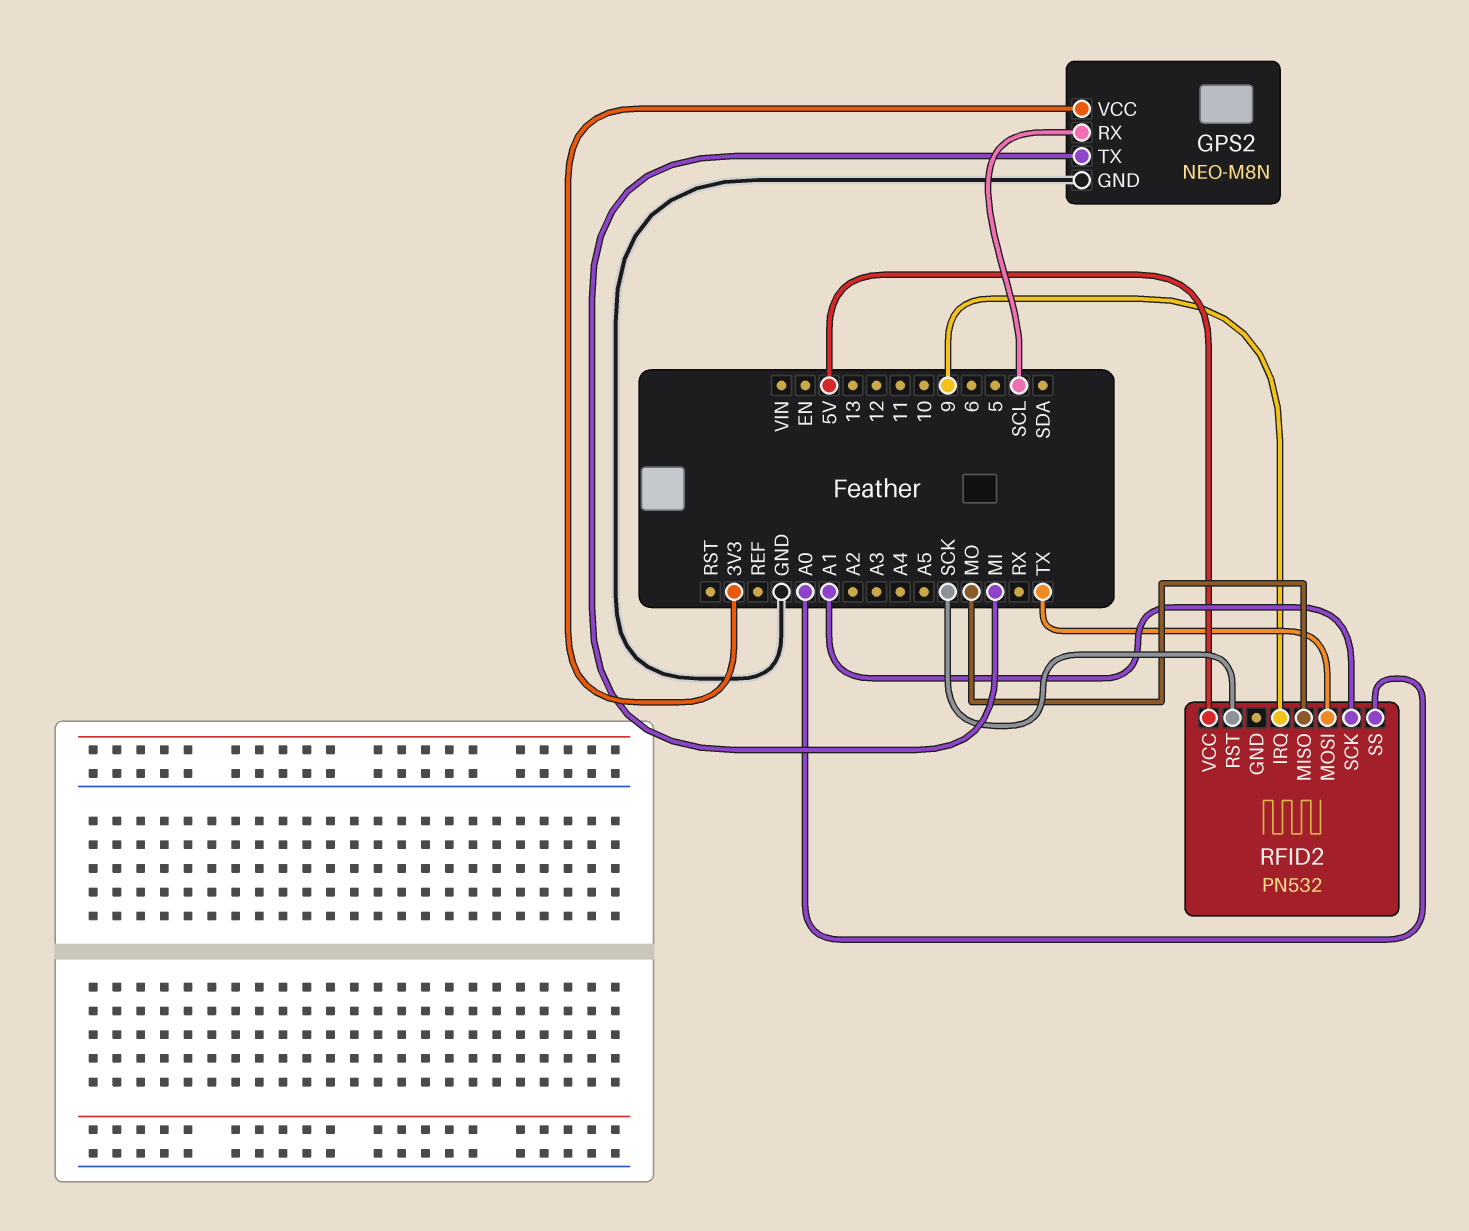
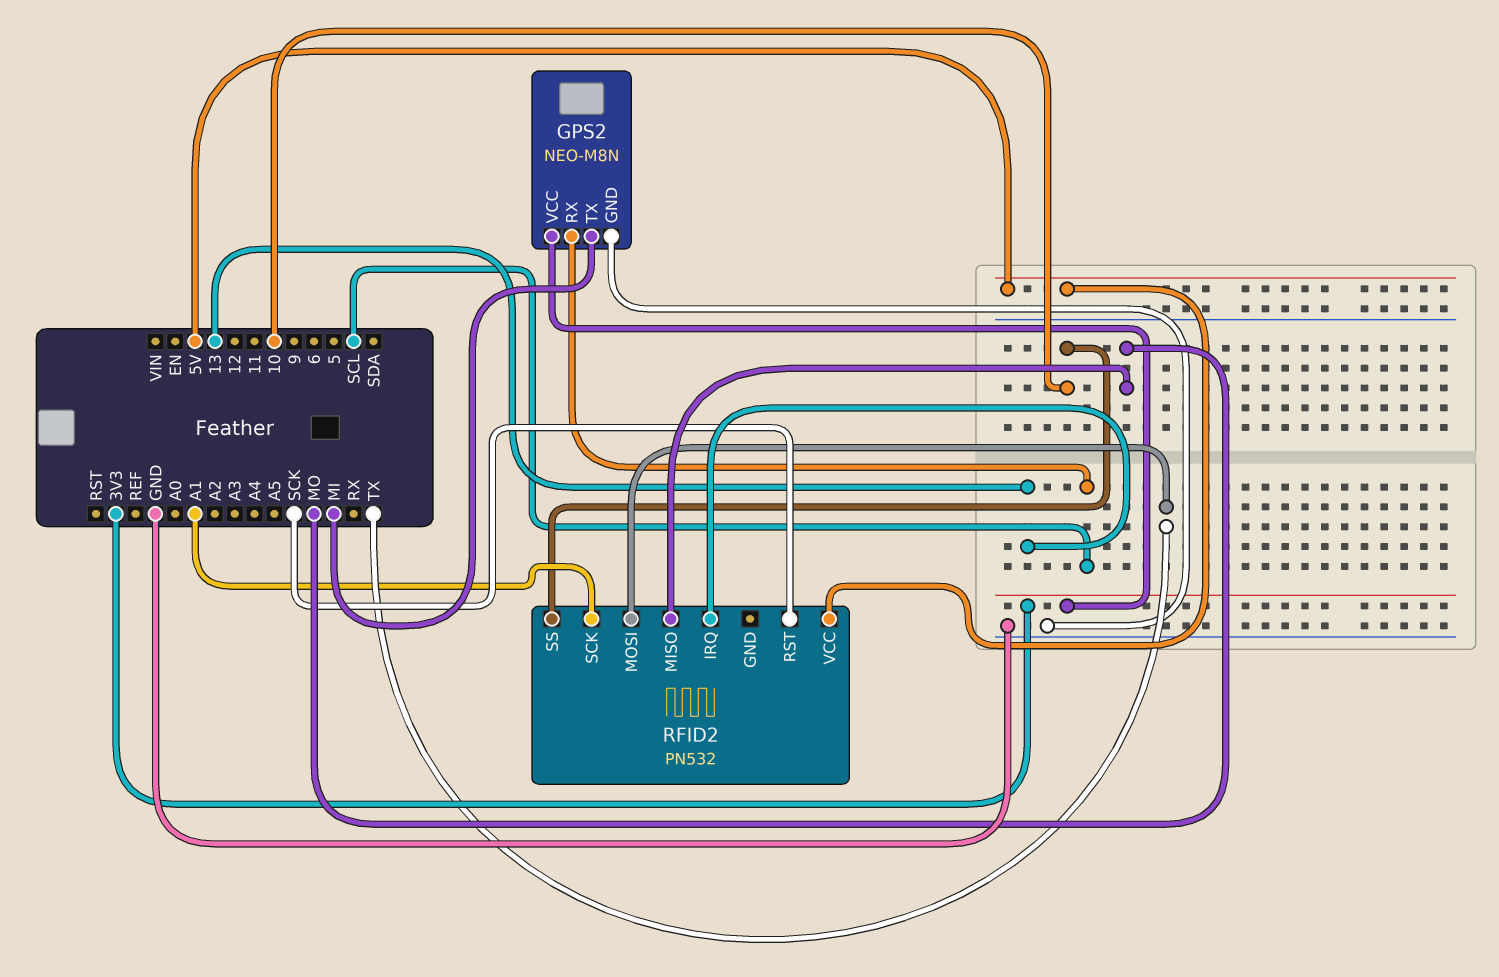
RFID2 pin IRQ: 9 -> 13
RFID2 pin SS: A0 -> 10

